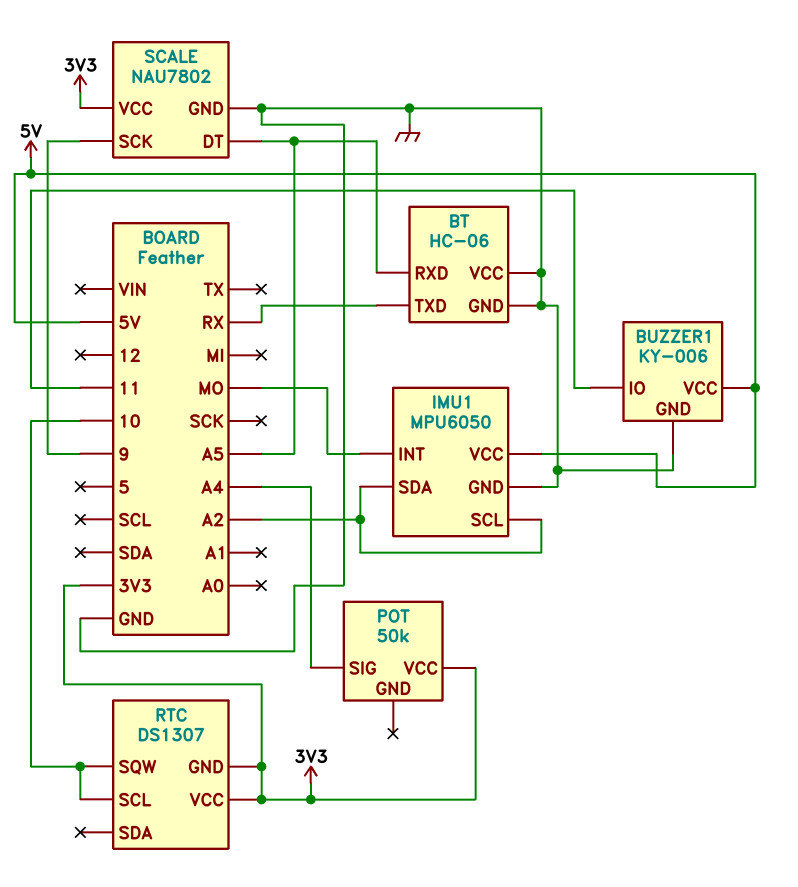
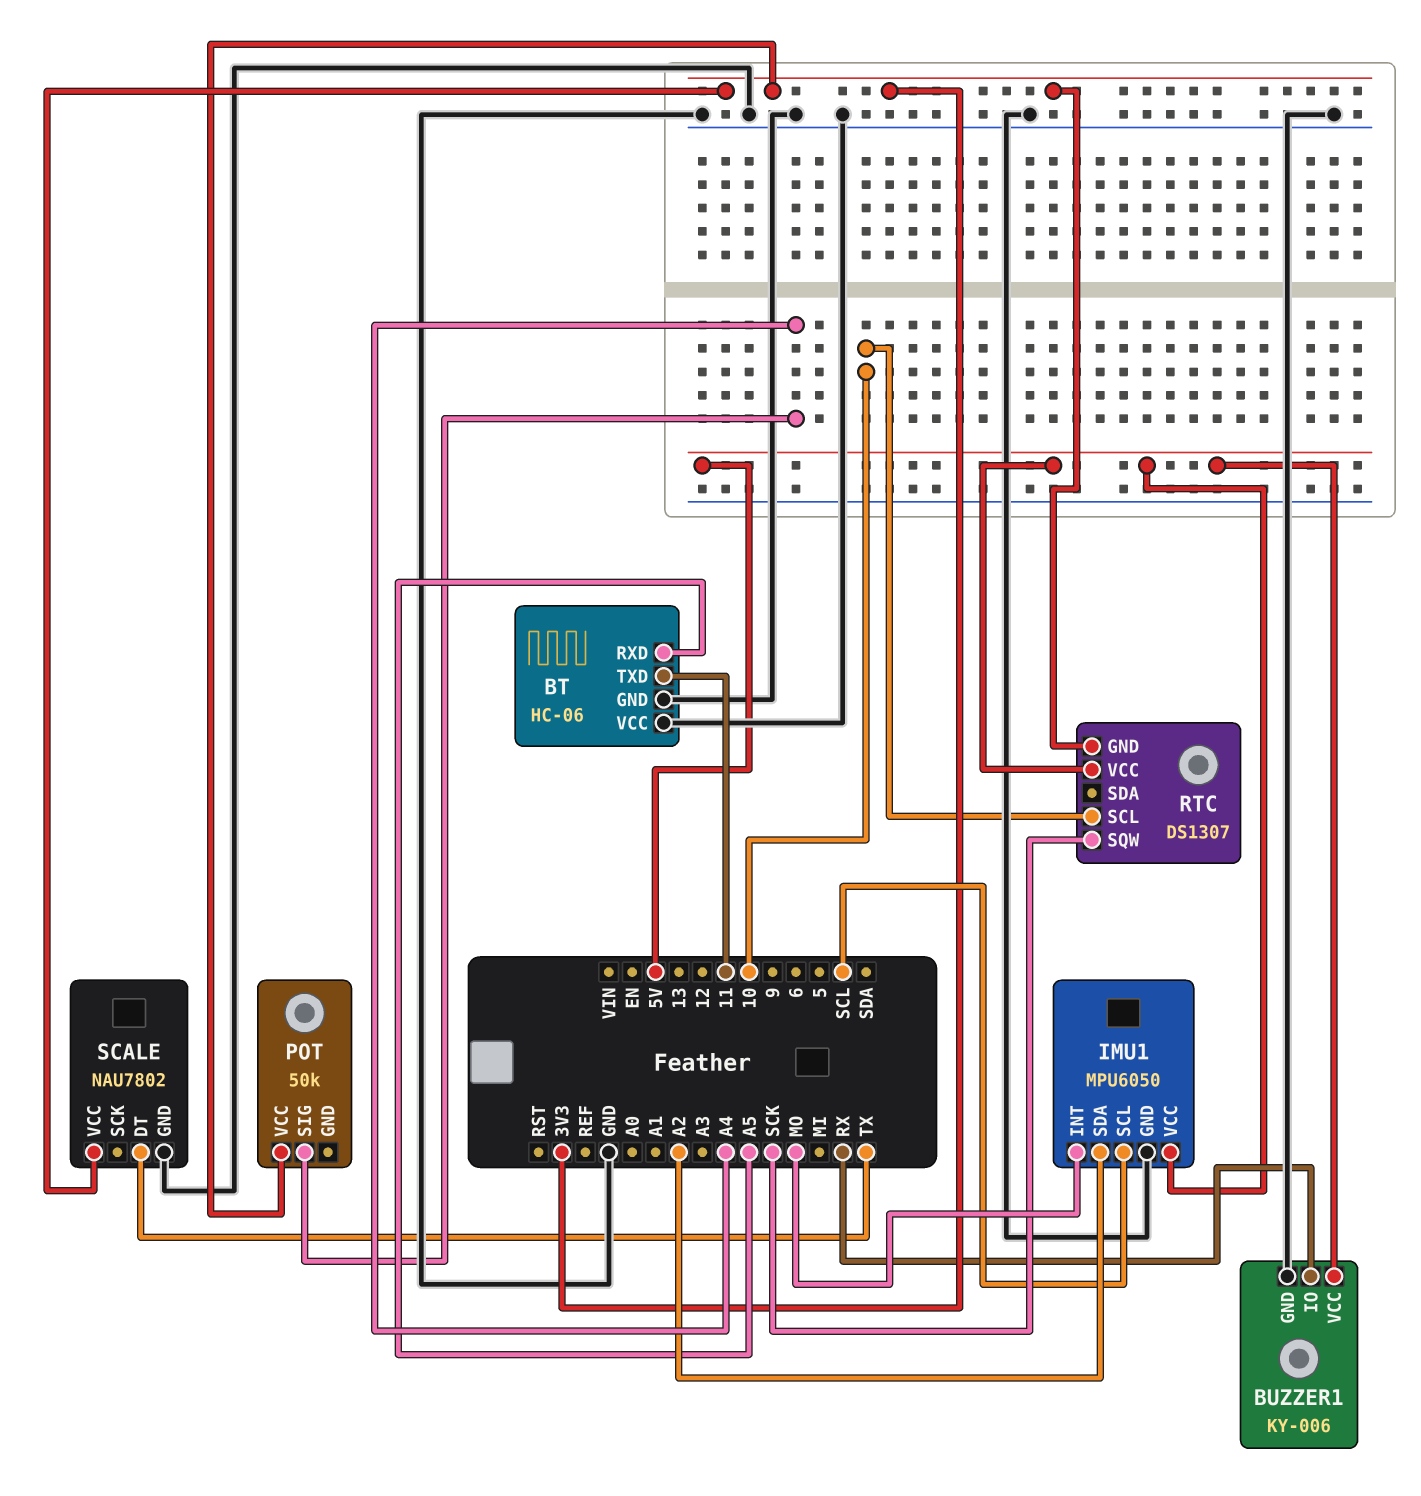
BT pin TXD: RX -> 11
BUZZER1 pin IO: 11 -> RX
IMU1 pin SCL: A2 -> SCL
RTC pin SQW: 10 -> SCK
RTC pin VCC: 3V3 -> 5V
SCALE pin DT: A5 -> TX
SCALE pin SCK: 9 -> none

